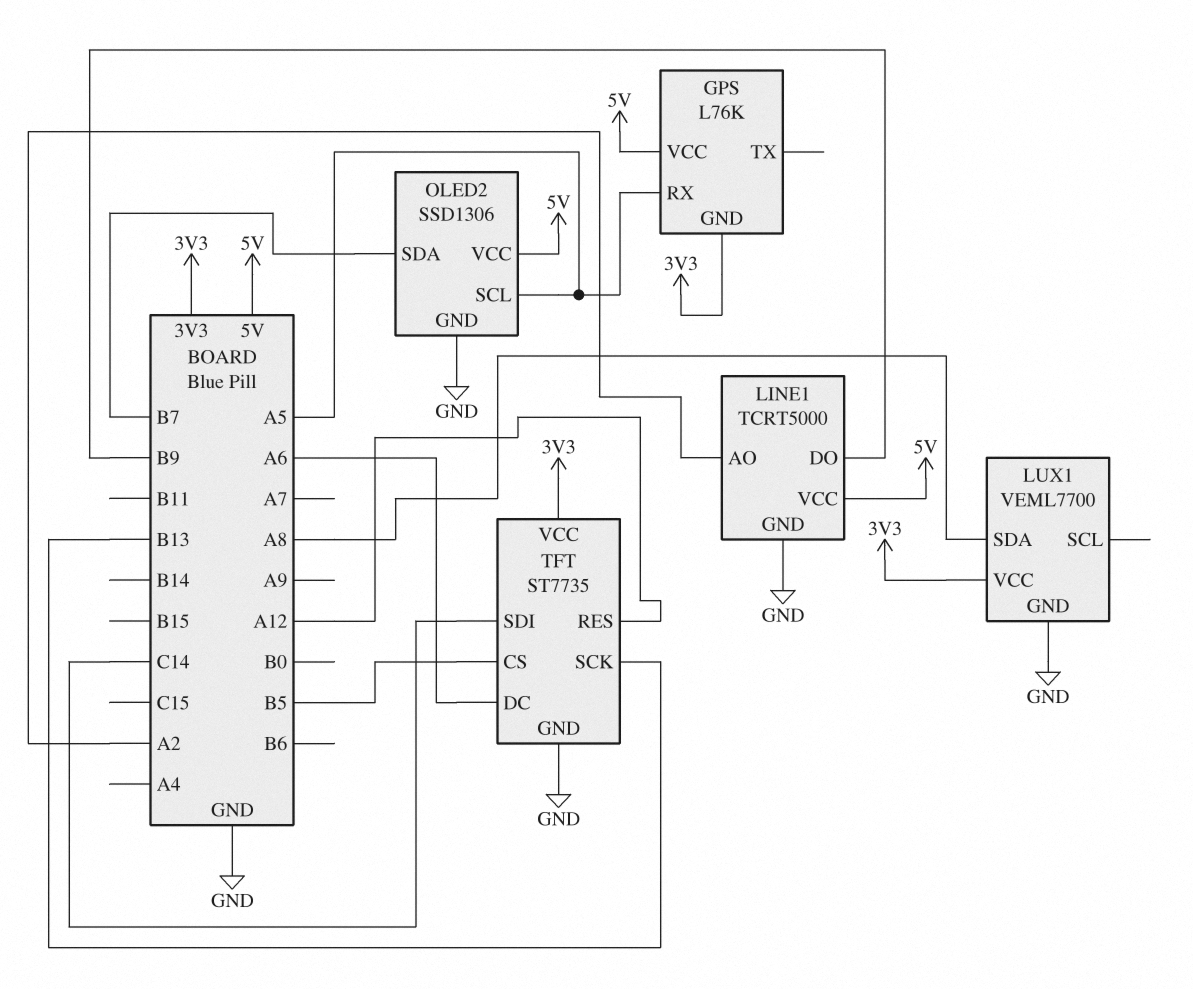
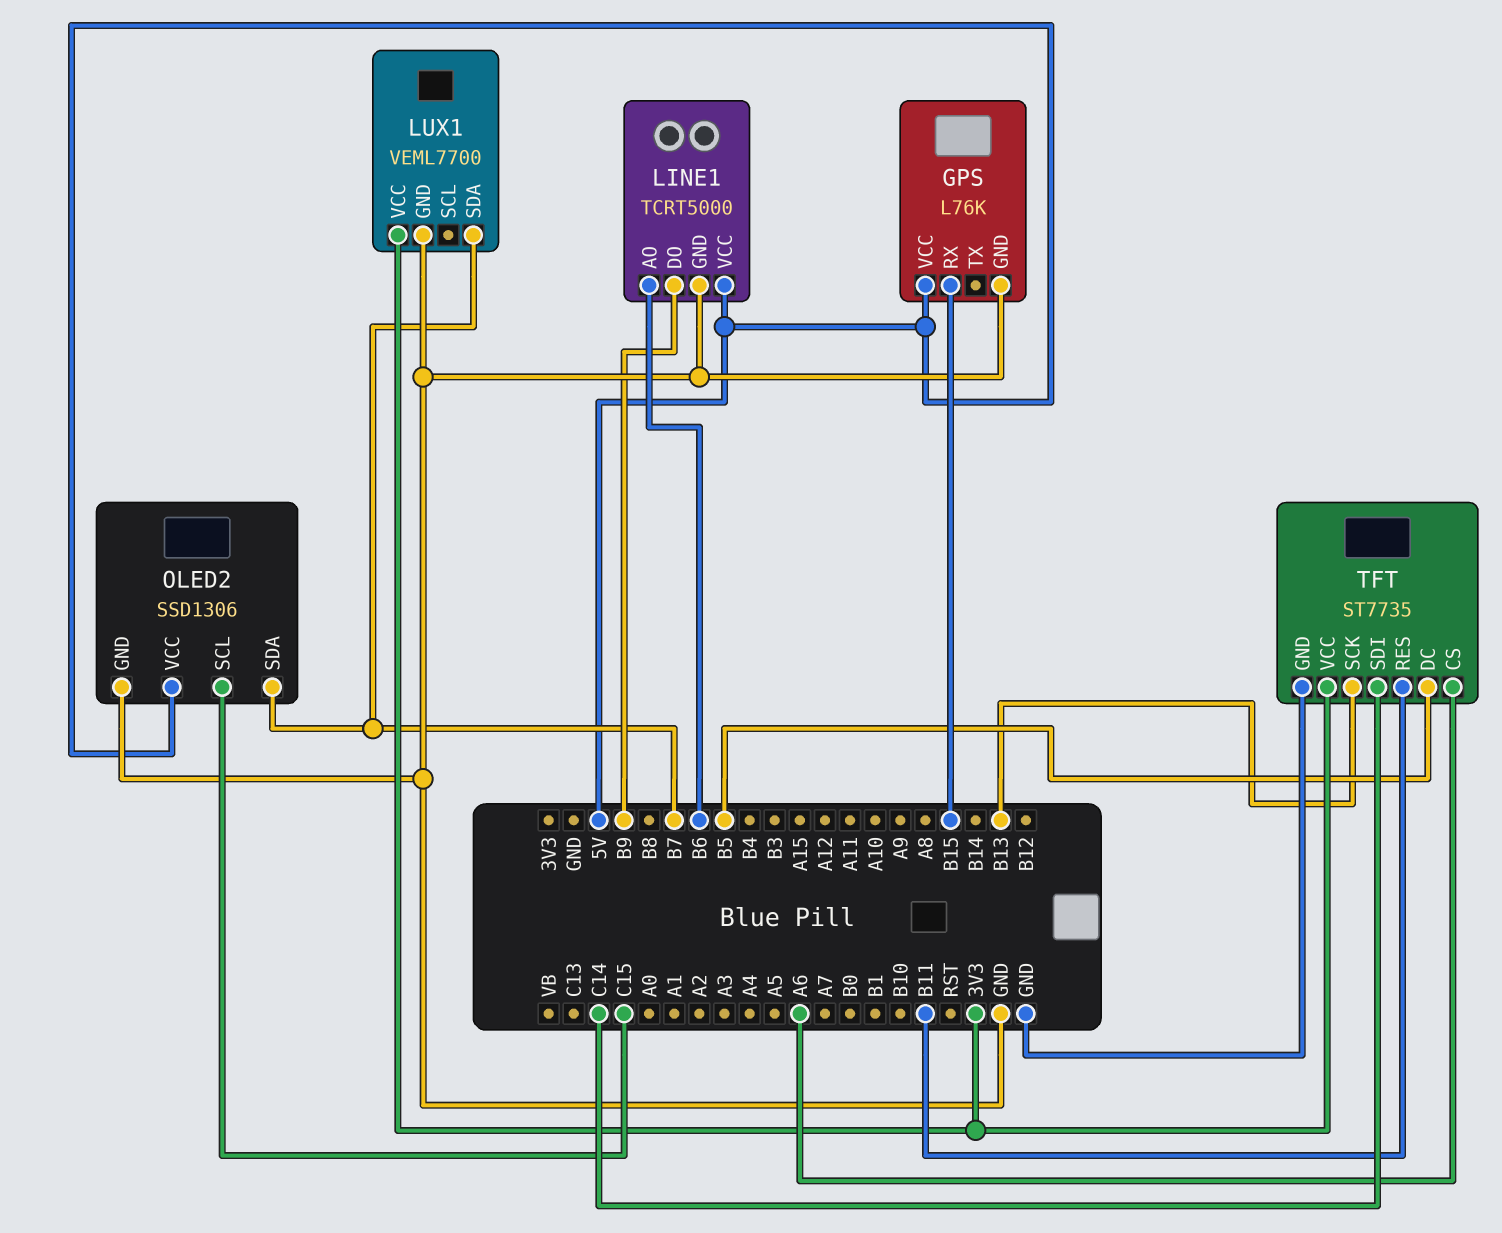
GPS pin GND: 3V3 -> GND
GPS pin RX: A5 -> B15
LINE1 pin AO: A2 -> B6
LUX1 pin SDA: A8 -> B7
OLED2 pin SCL: A5 -> C15
TFT pin CS: B5 -> A6
TFT pin DC: A6 -> B5
TFT pin RES: A12 -> B11

